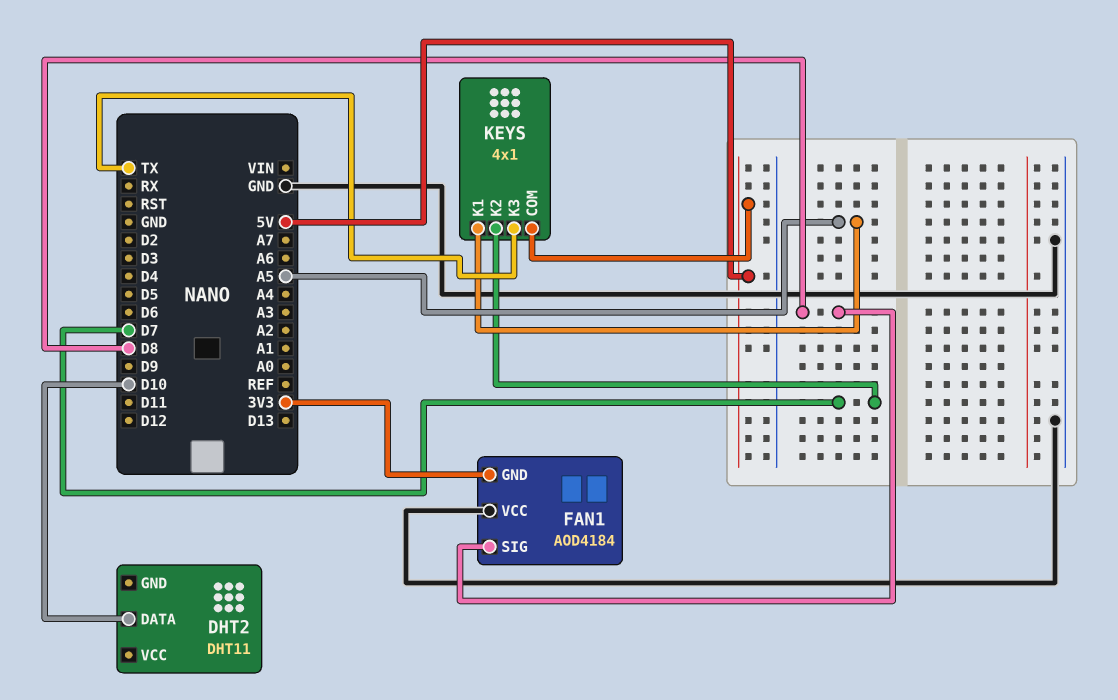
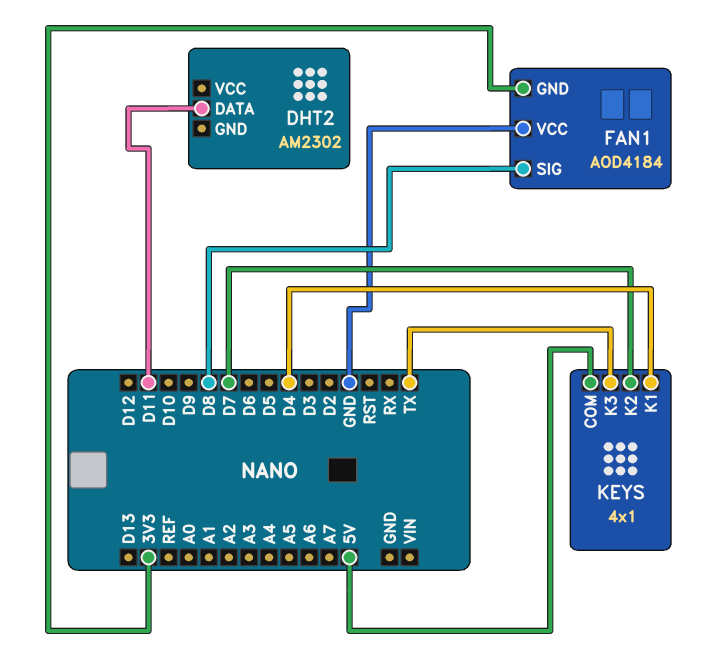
DHT2: DHT11 -> AM2302
DHT2 pin DATA: D10 -> D11
KEYS pin K1: A5 -> D4

